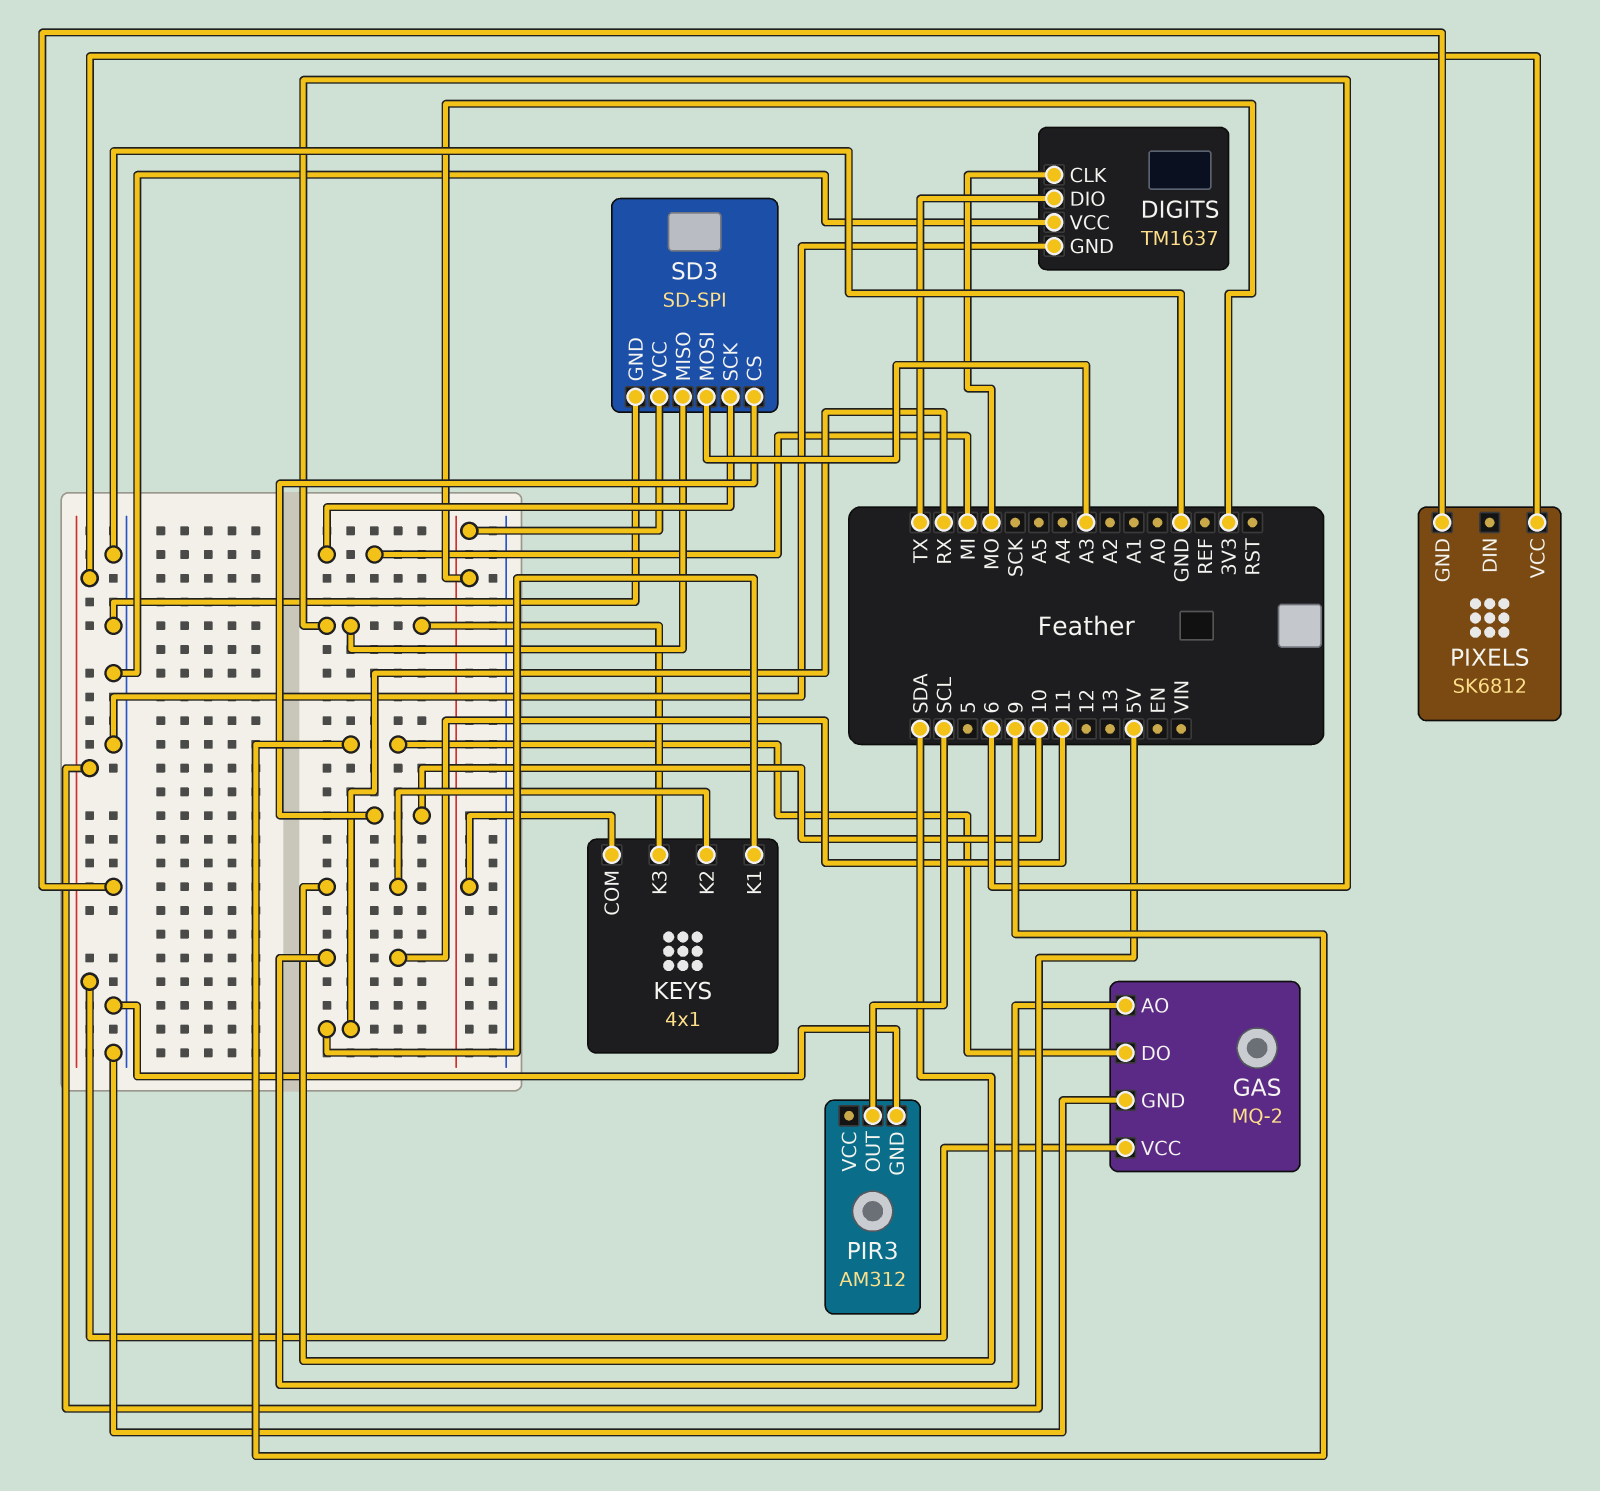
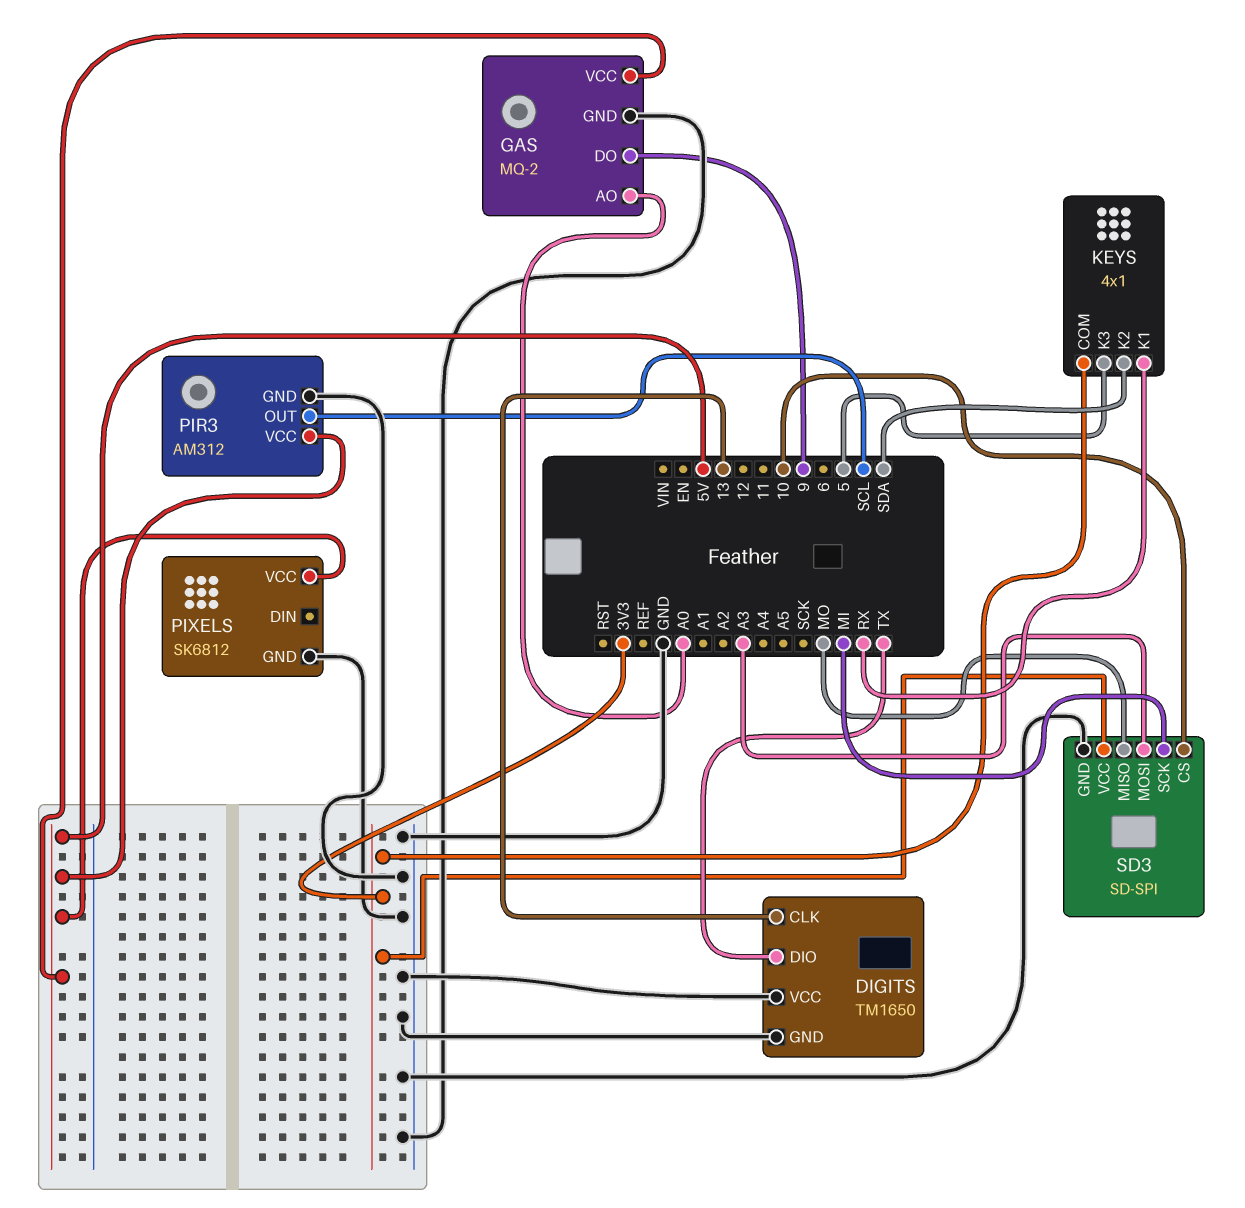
DIGITS: TM1637 -> TM1650
DIGITS pin CLK: MO -> 13
GAS pin AO: 11 -> A0
KEYS pin K3: 6 -> 5
PIR3 pin VCC: none -> 5V
SD3 pin MISO: 6 -> MO

